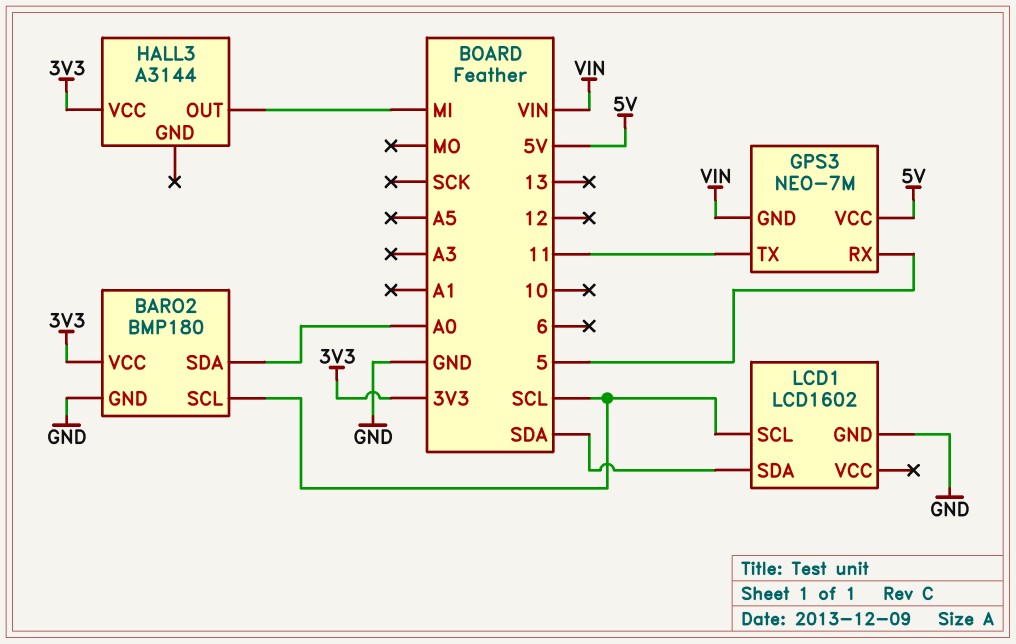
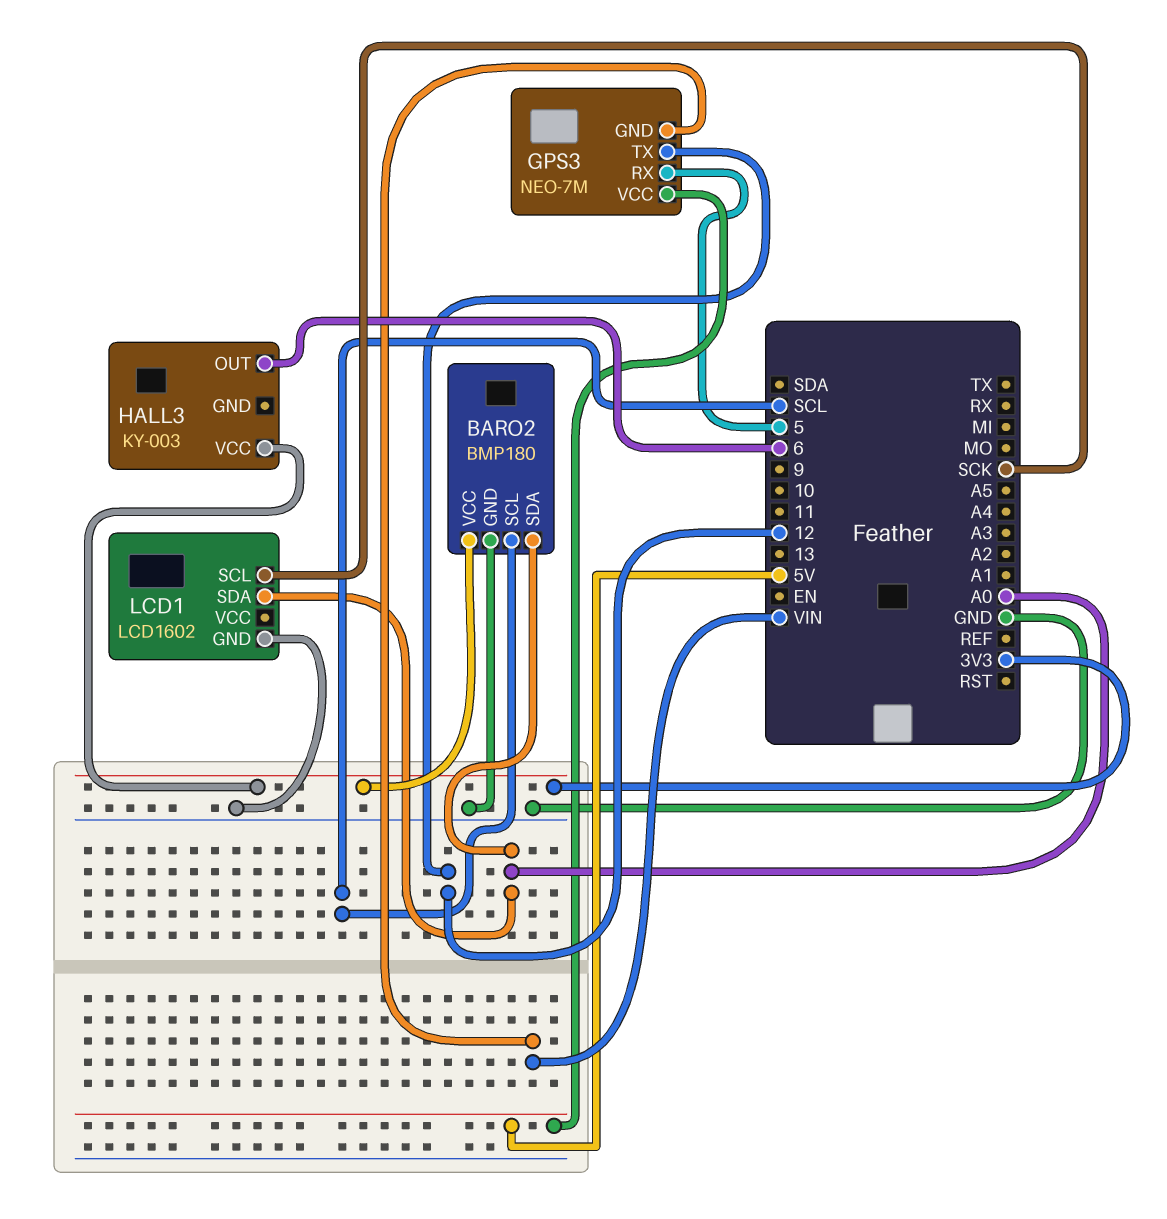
GPS3 pin TX: 11 -> 12
HALL3: A3144 -> KY-003
HALL3 pin OUT: MI -> 6
LCD1 pin SCL: SCL -> SCK
LCD1 pin SDA: SDA -> A0

